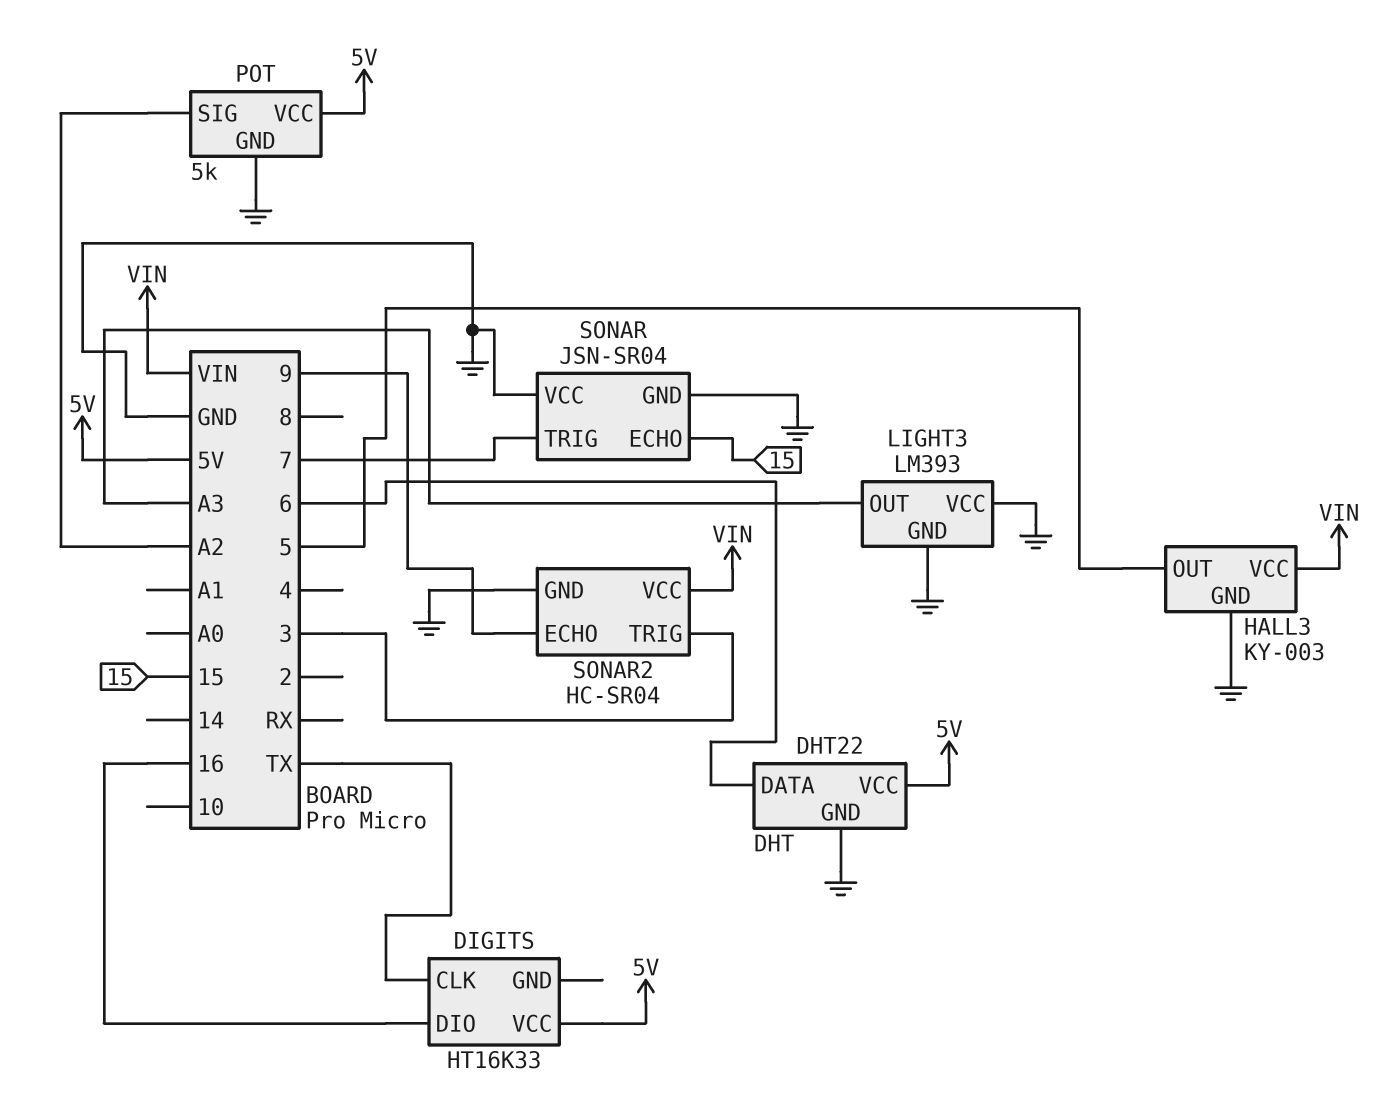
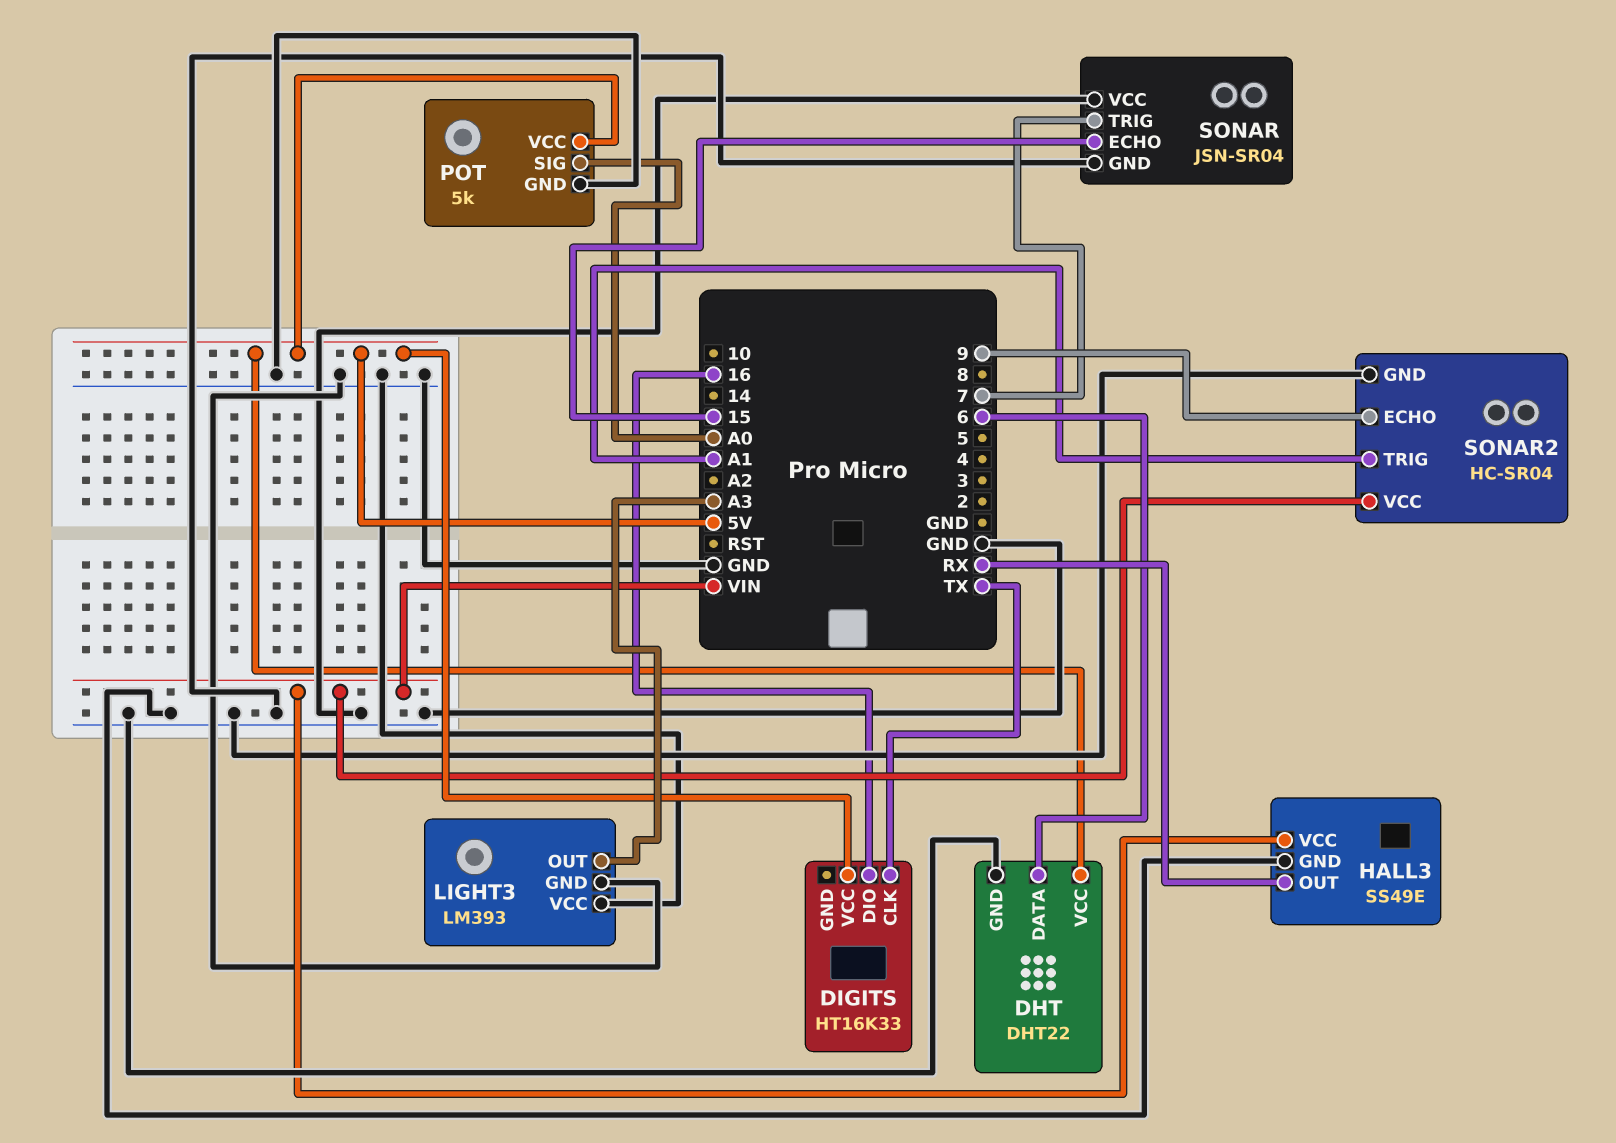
HALL3: KY-003 -> SS49E
HALL3 pin OUT: 5 -> RX
POT pin SIG: A2 -> A0
SONAR2 pin TRIG: 3 -> A1

